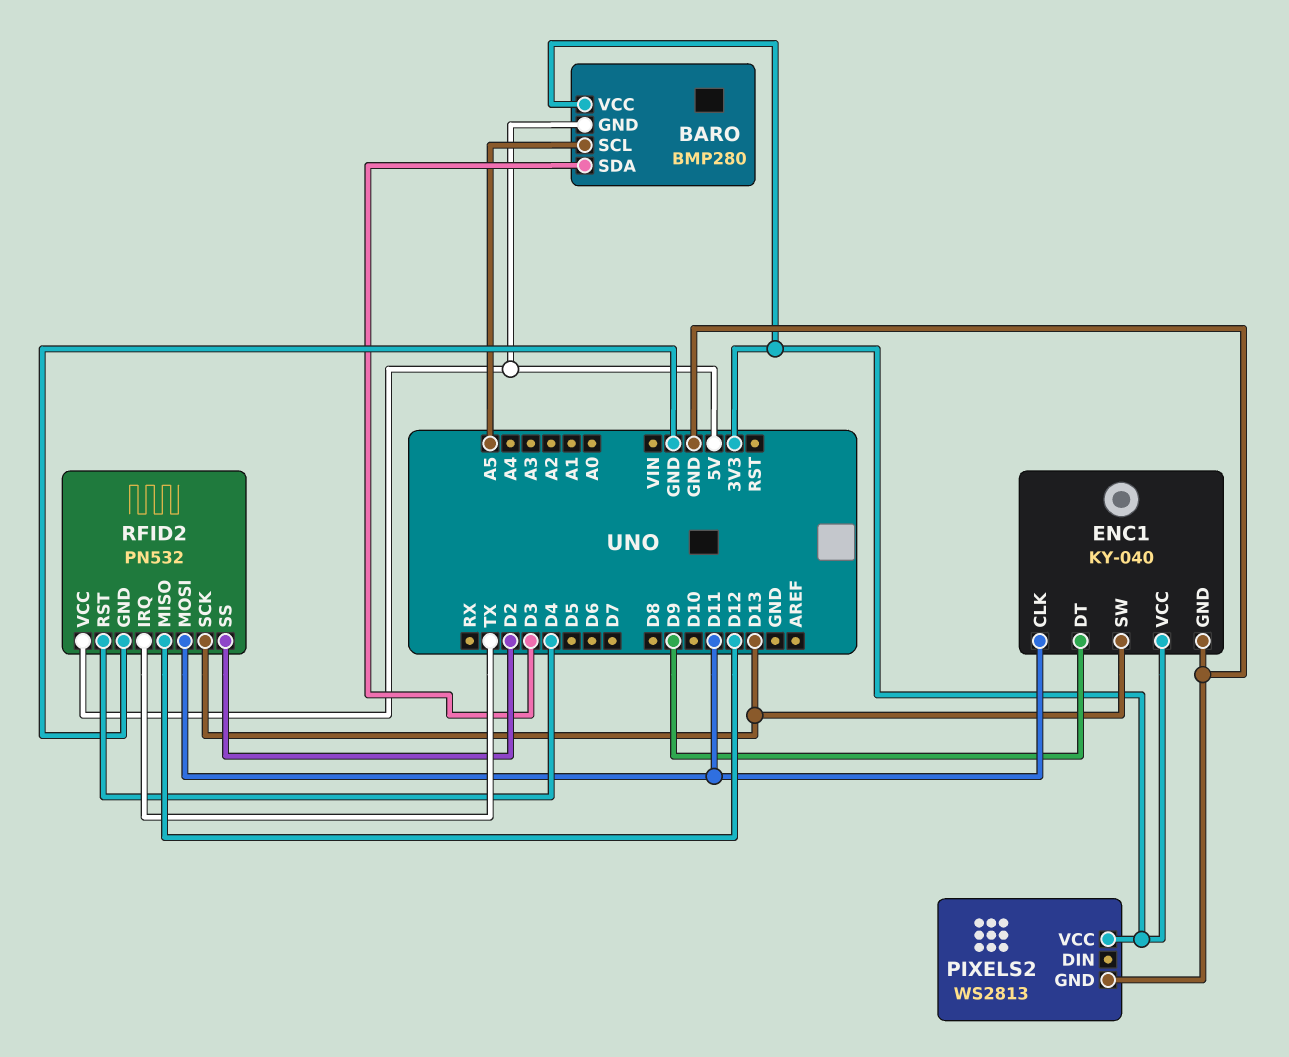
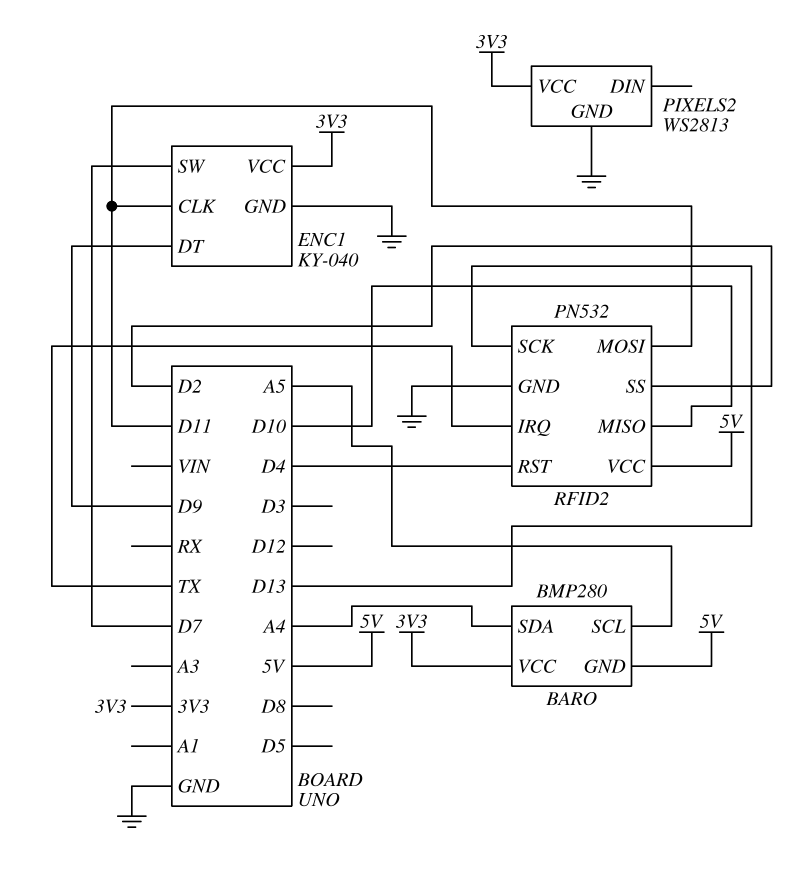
BARO pin SDA: D3 -> A4
ENC1 pin SW: D13 -> D7
RFID2 pin MISO: D12 -> D10

